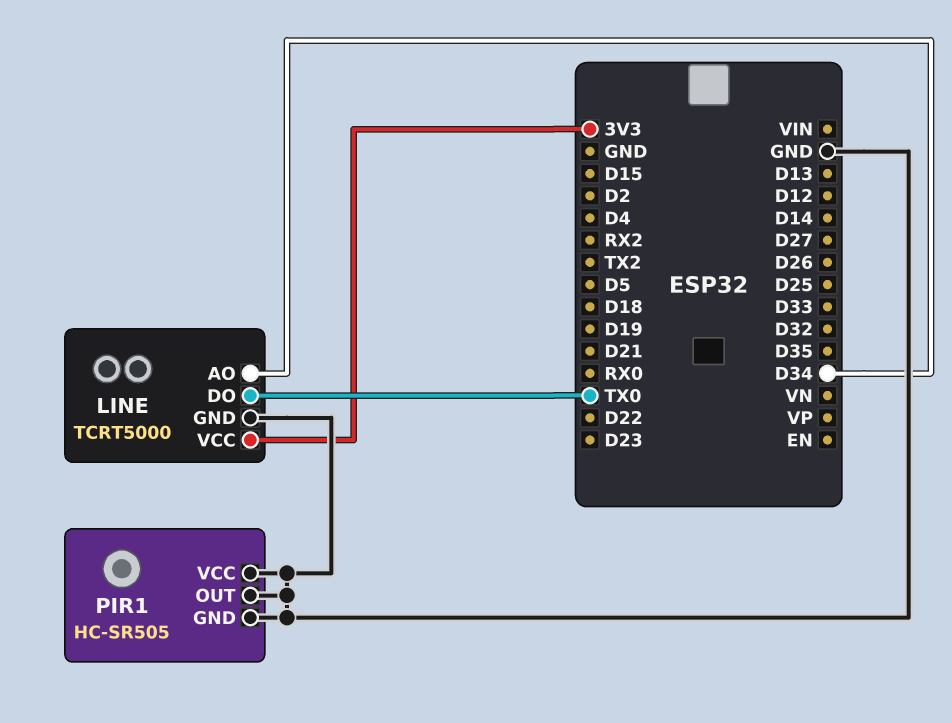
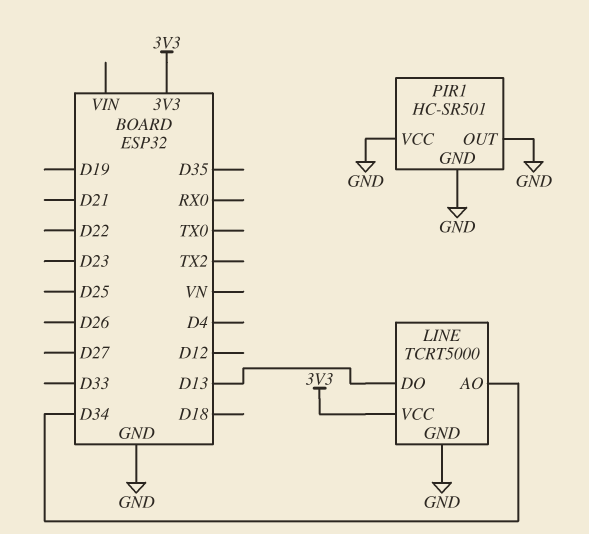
LINE pin DO: TX0 -> D13
PIR1: HC-SR505 -> HC-SR501

